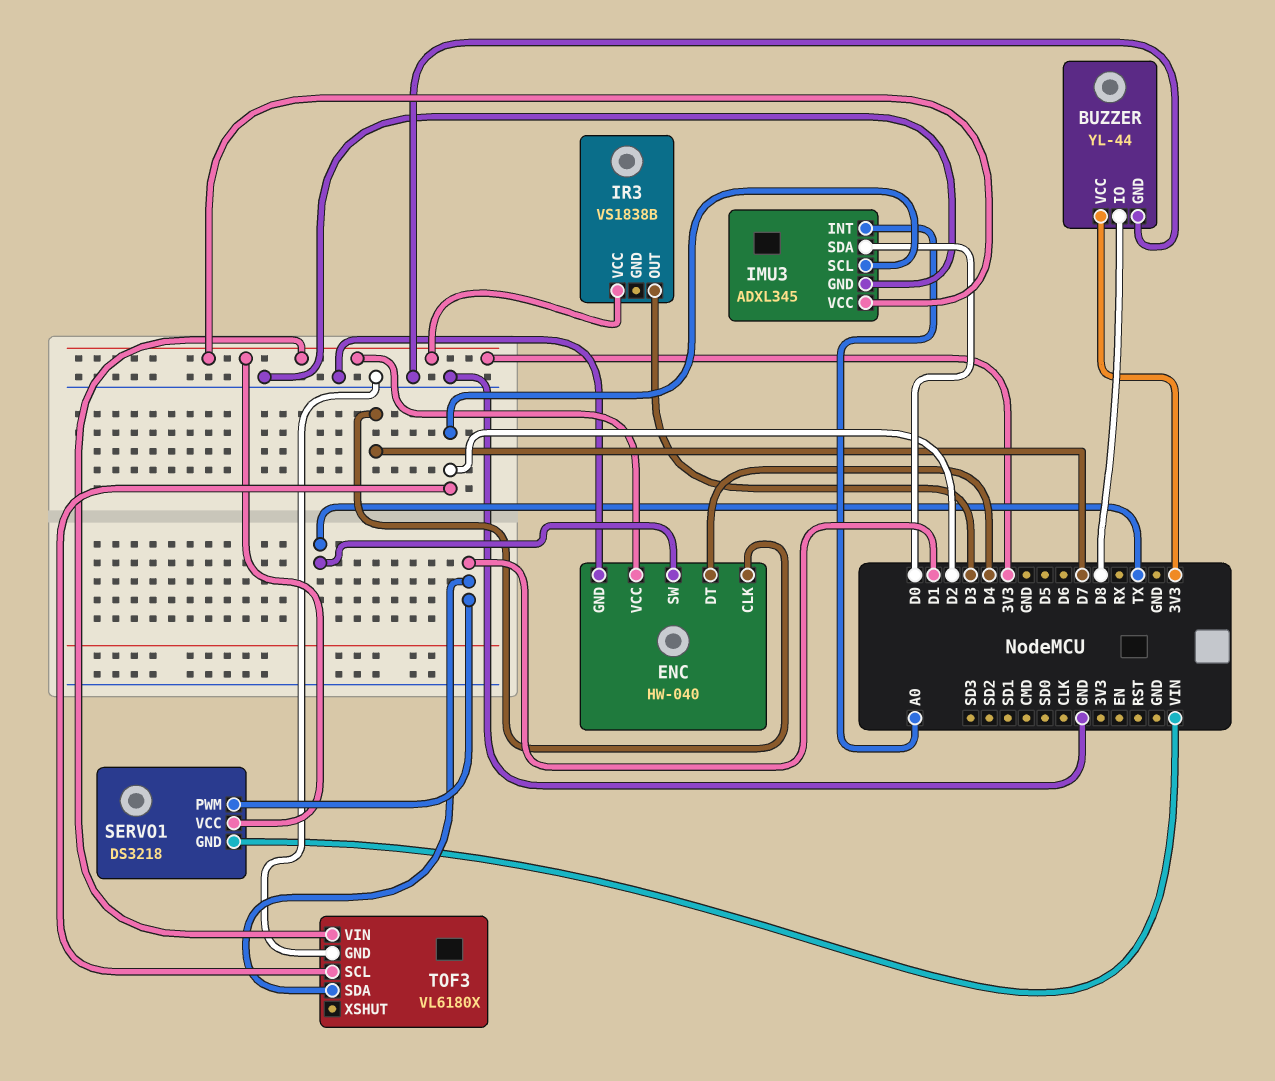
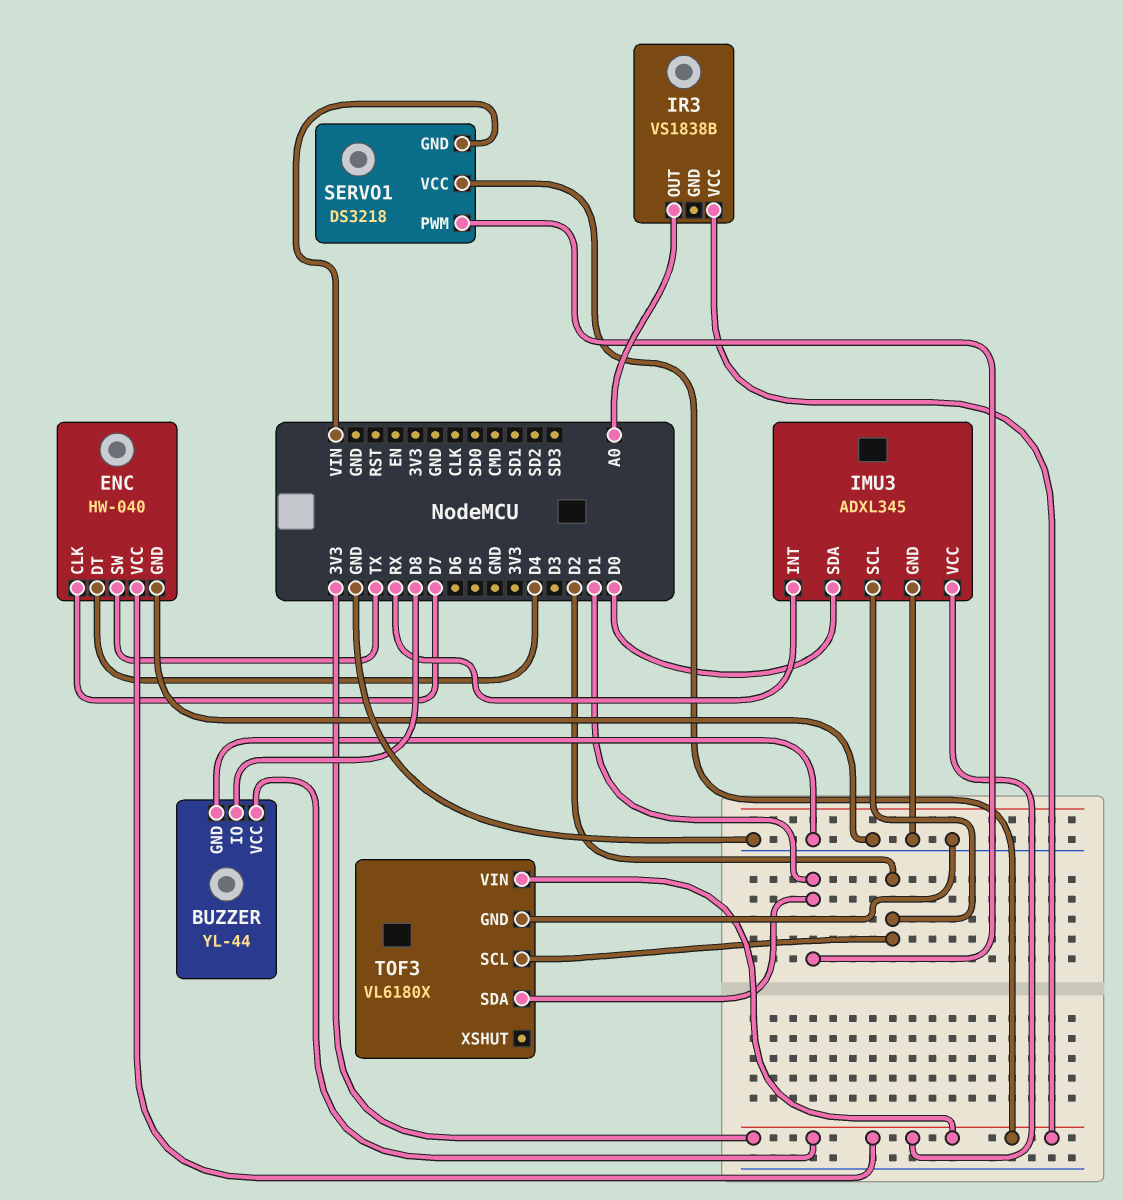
IMU3 pin INT: A0 -> RX
IR3 pin OUT: D3 -> A0

